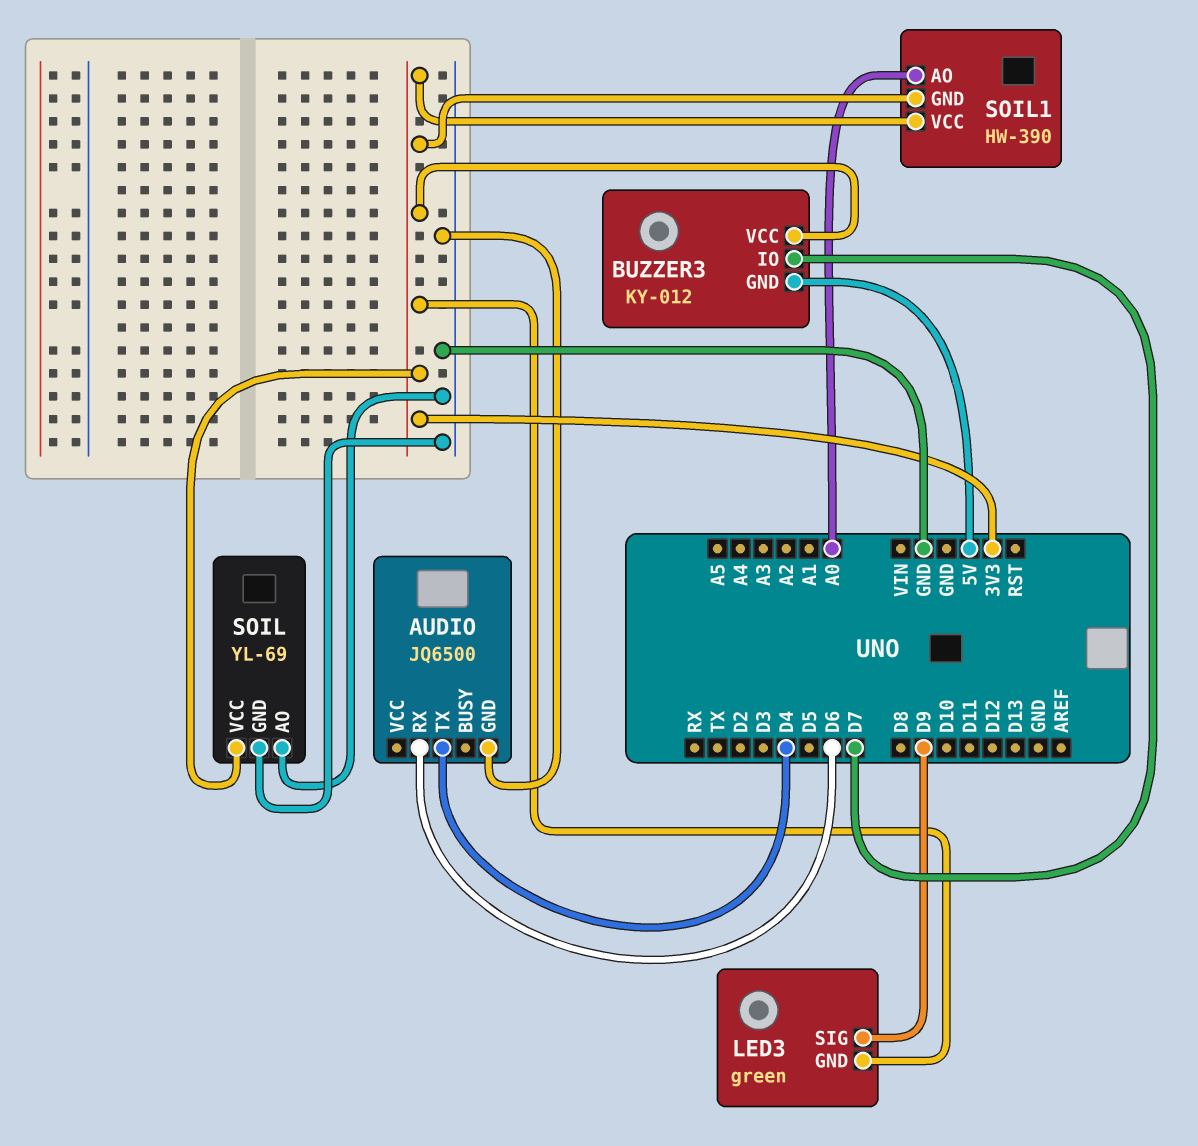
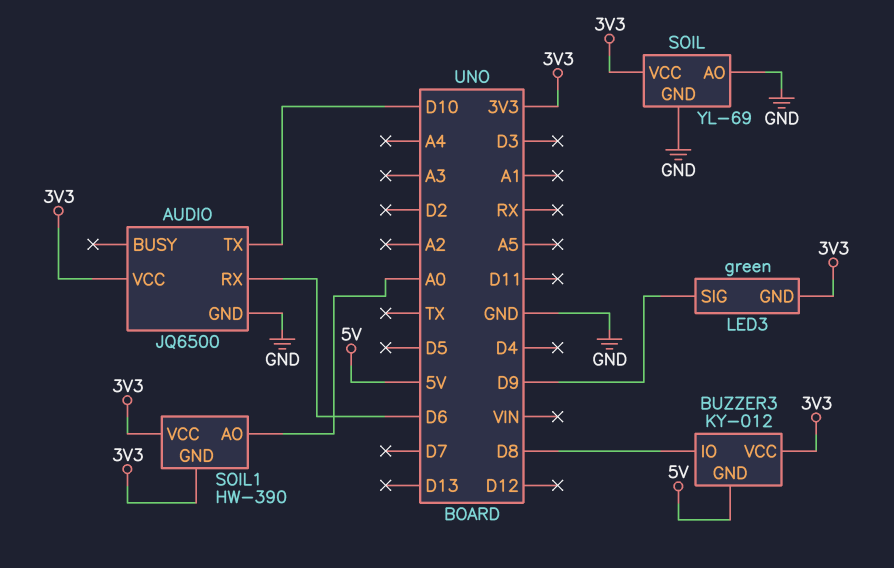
AUDIO pin TX: D4 -> D10
AUDIO pin VCC: none -> 3V3
BUZZER3 pin IO: D7 -> D8

